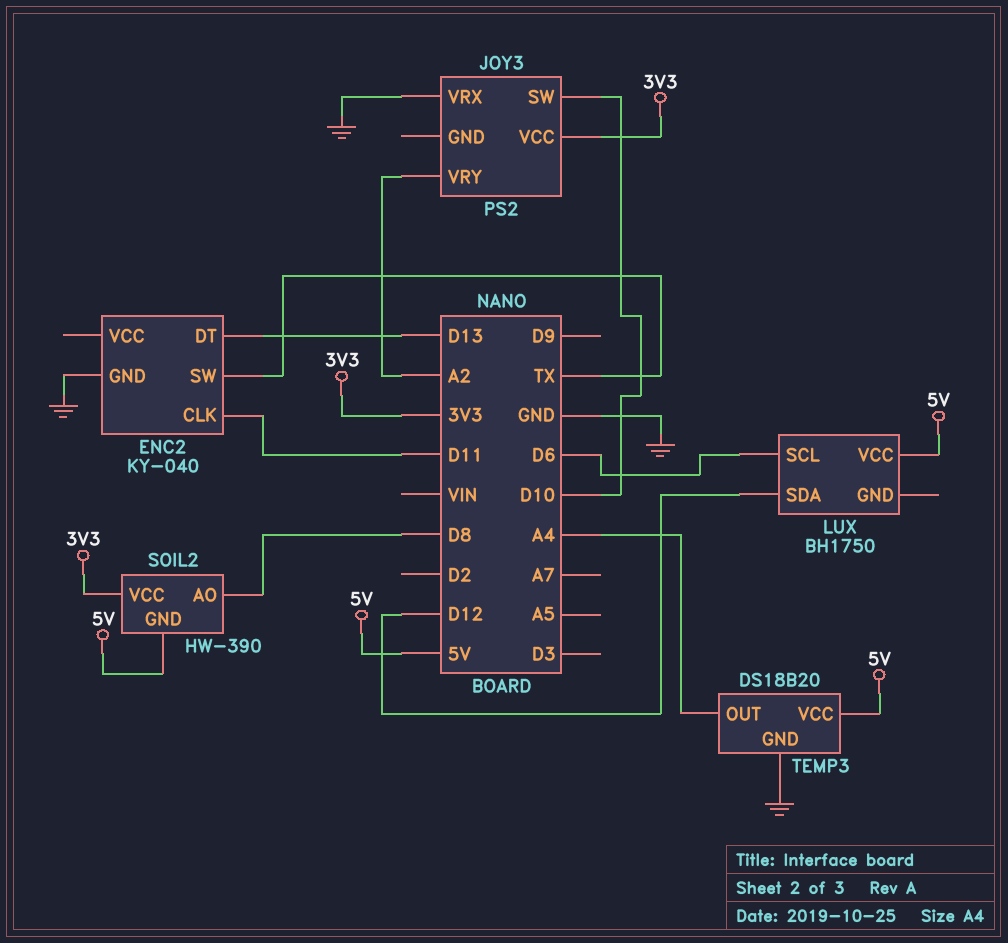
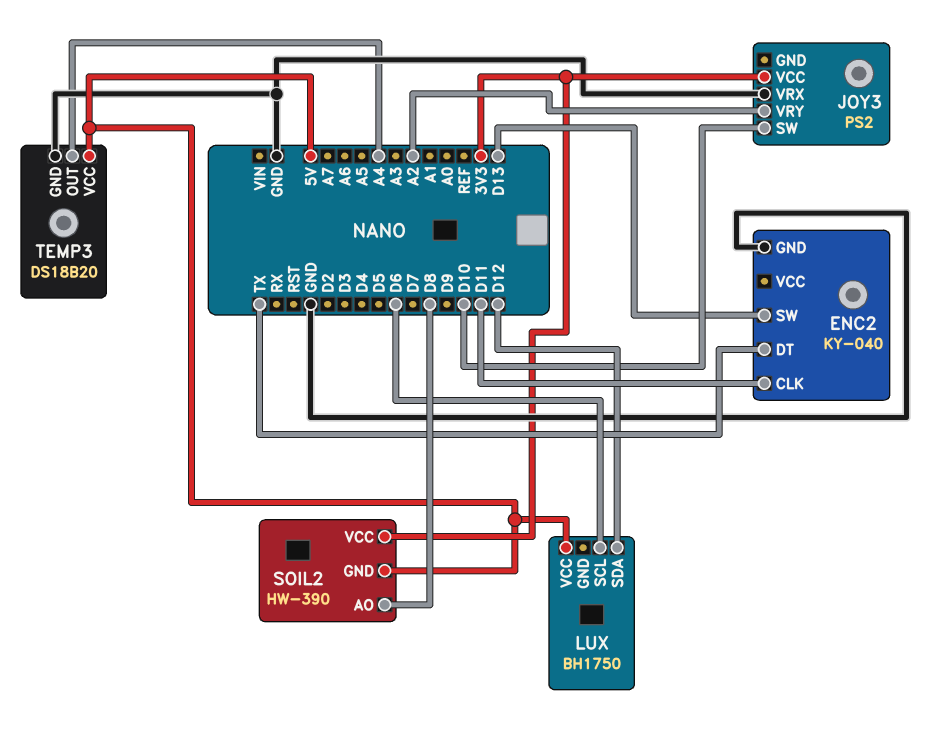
ENC2 pin DT: D13 -> TX
ENC2 pin SW: TX -> D13

